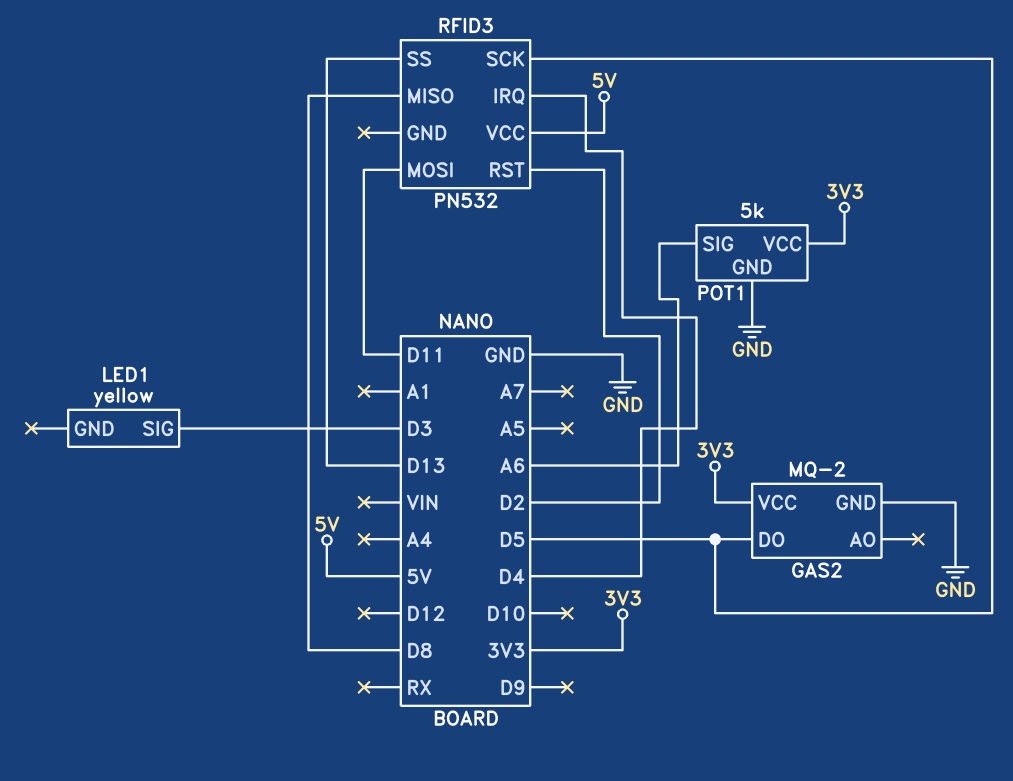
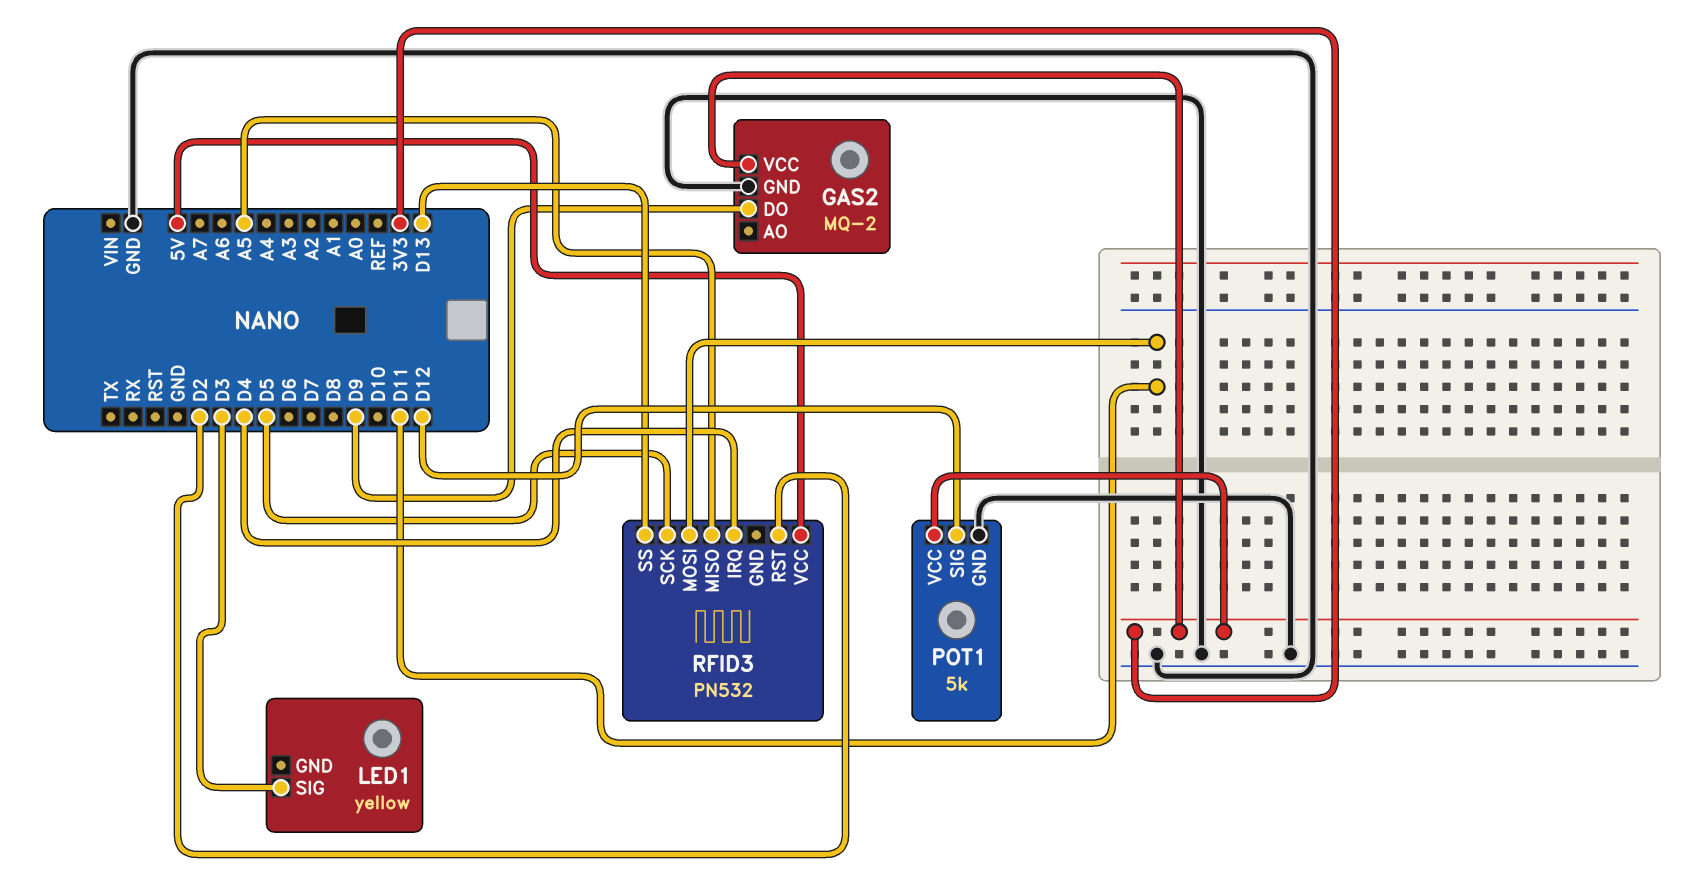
GAS2 pin DO: D5 -> D9
POT1 pin SIG: A6 -> D12
RFID3 pin MISO: D8 -> A5

